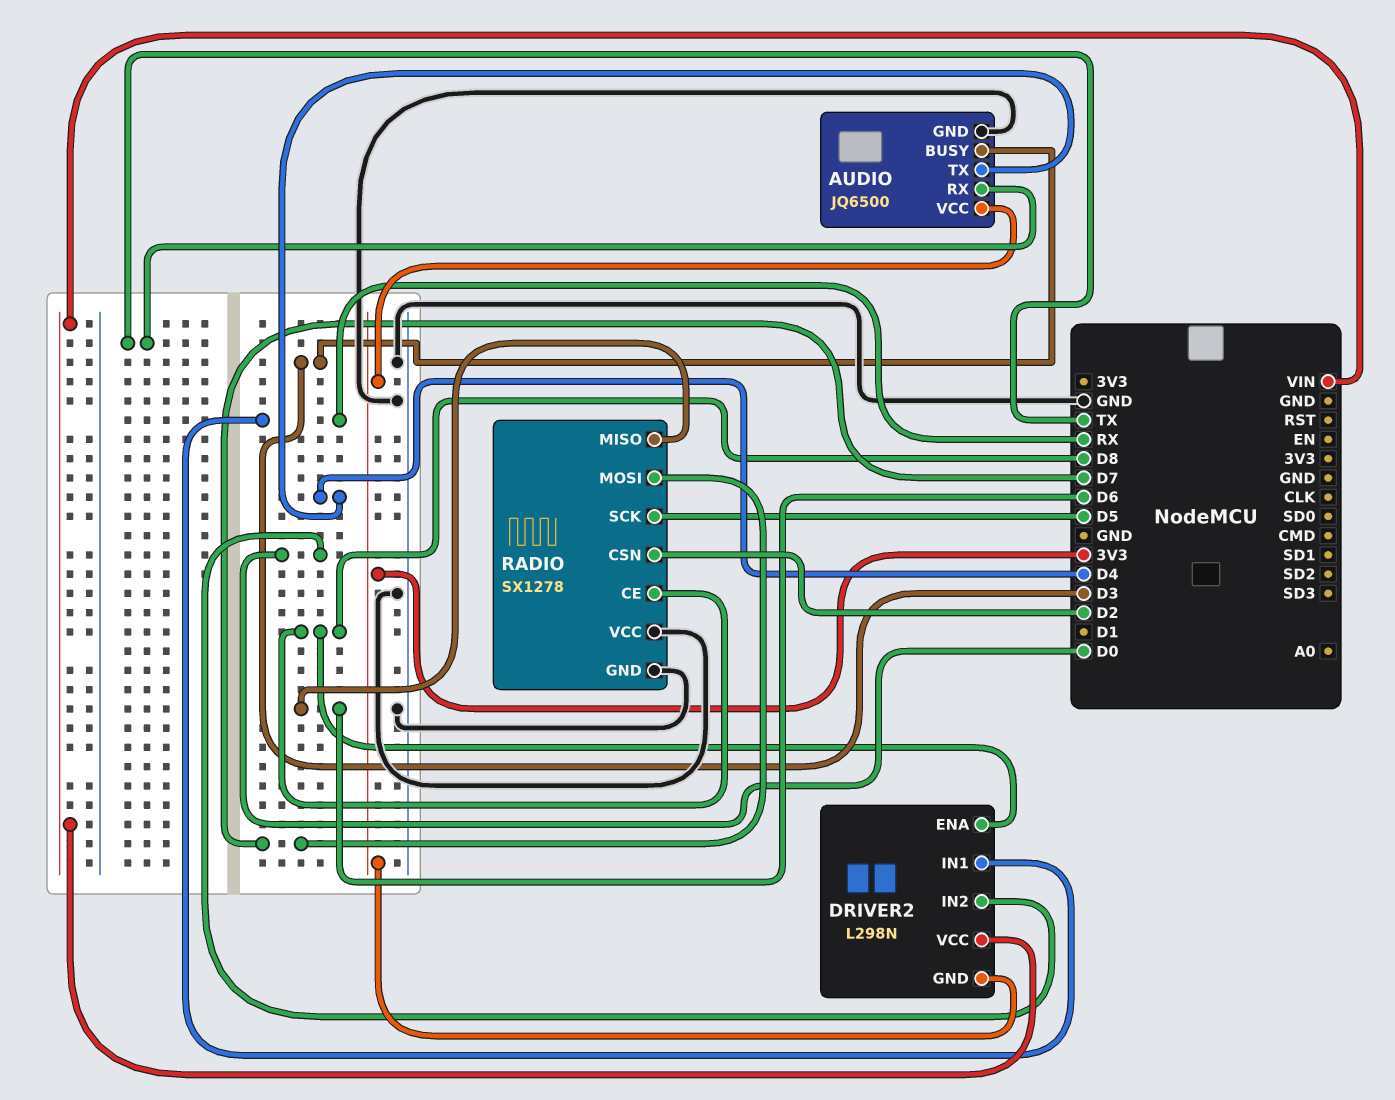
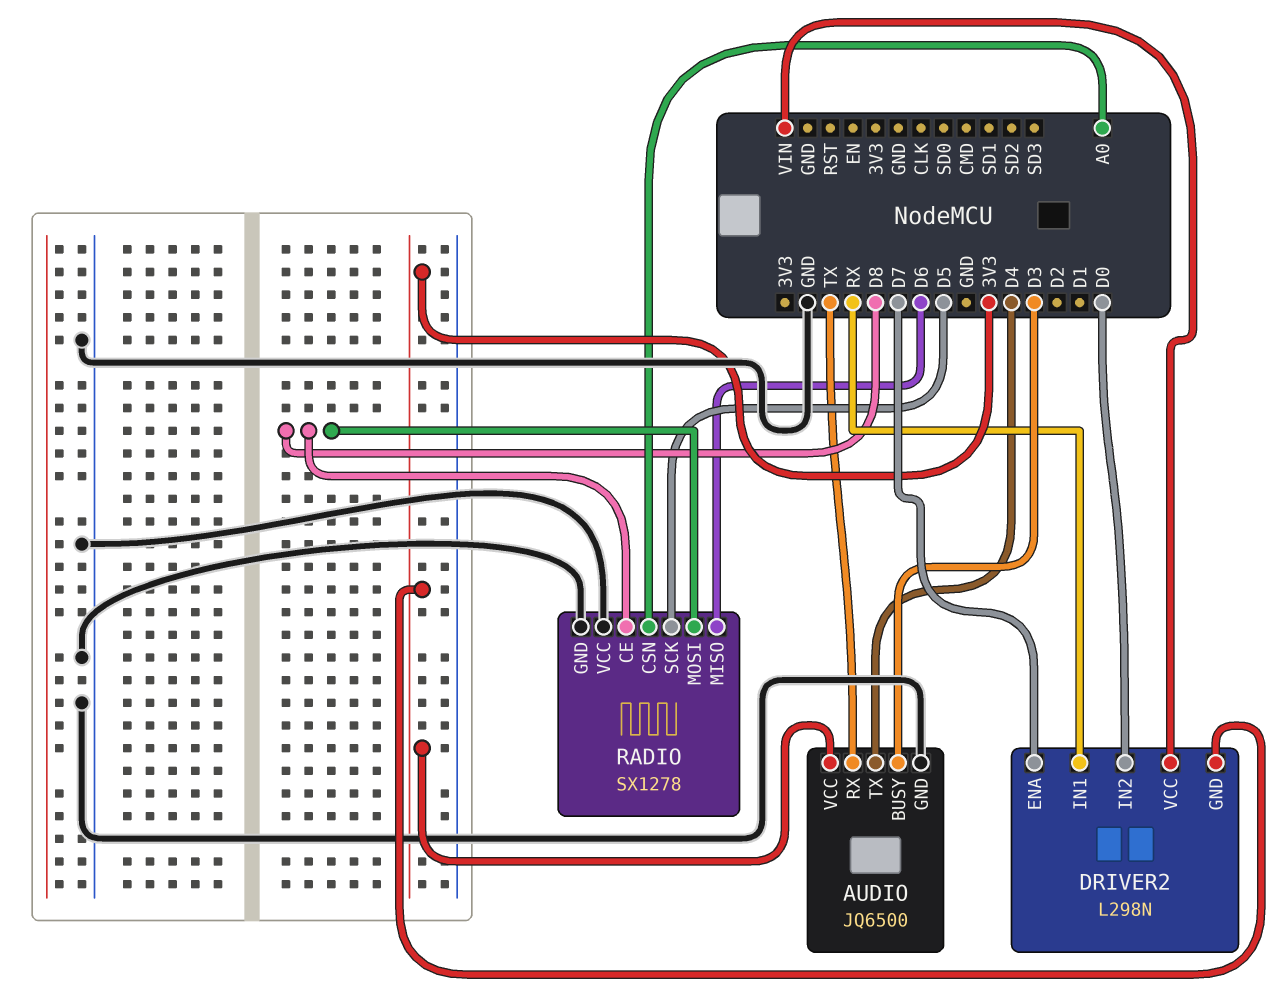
DRIVER2 pin ENA: D8 -> D7
RADIO pin CSN: D2 -> A0
RADIO pin MOSI: D7 -> D8

